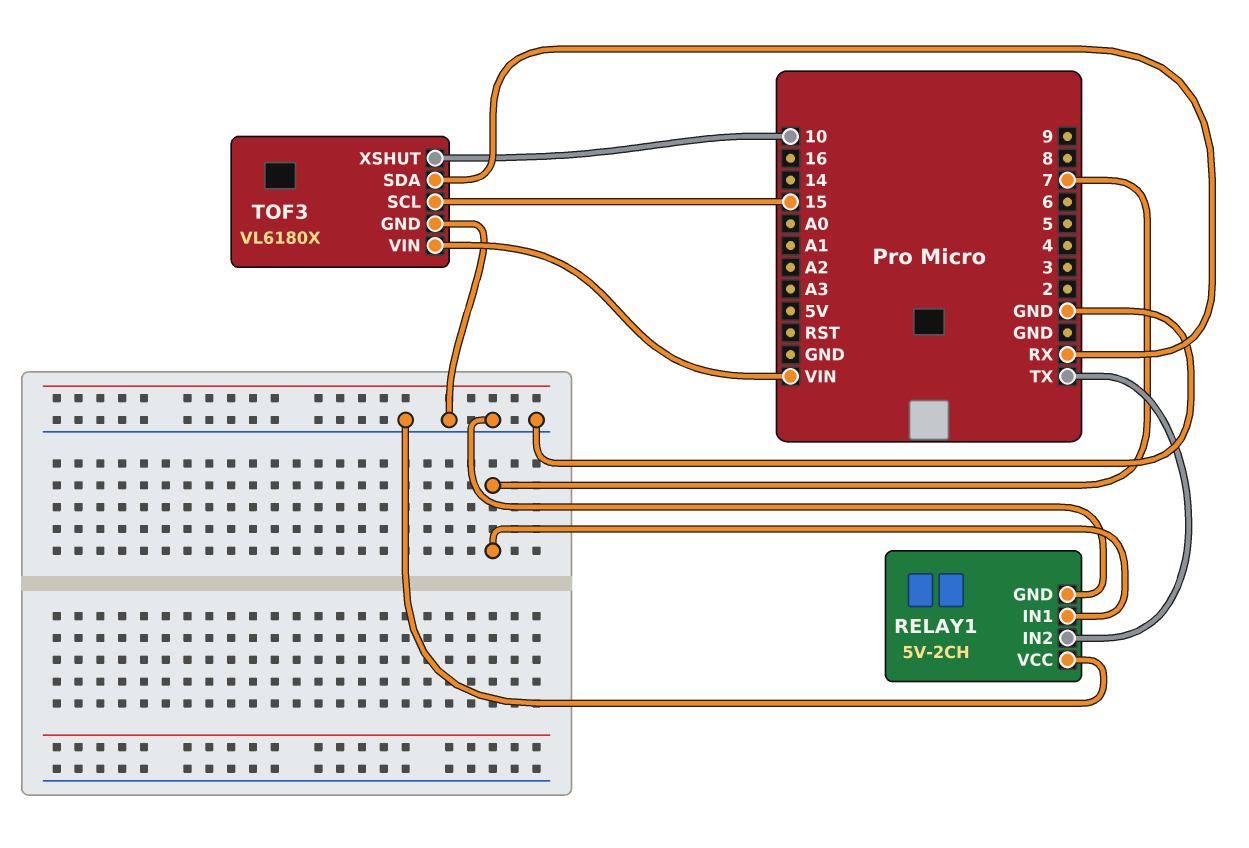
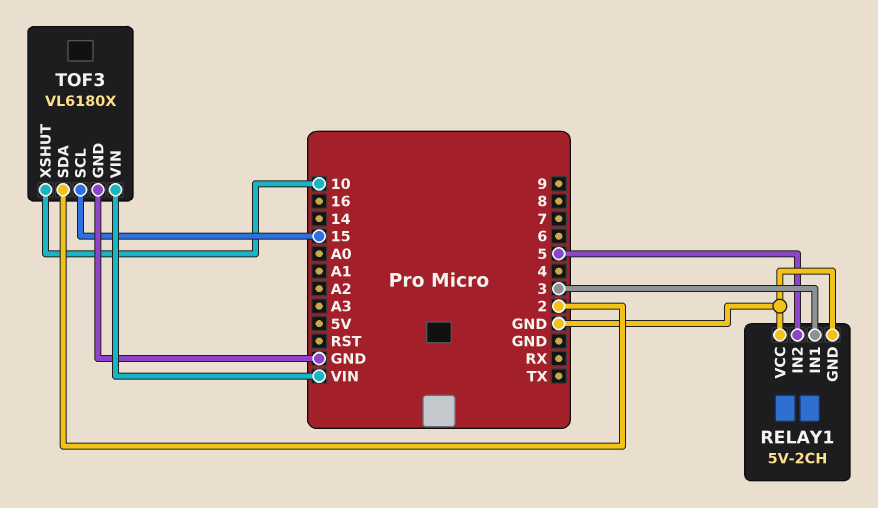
RELAY1 pin IN1: 7 -> 3
RELAY1 pin IN2: TX -> 5
TOF3 pin SDA: RX -> 2

